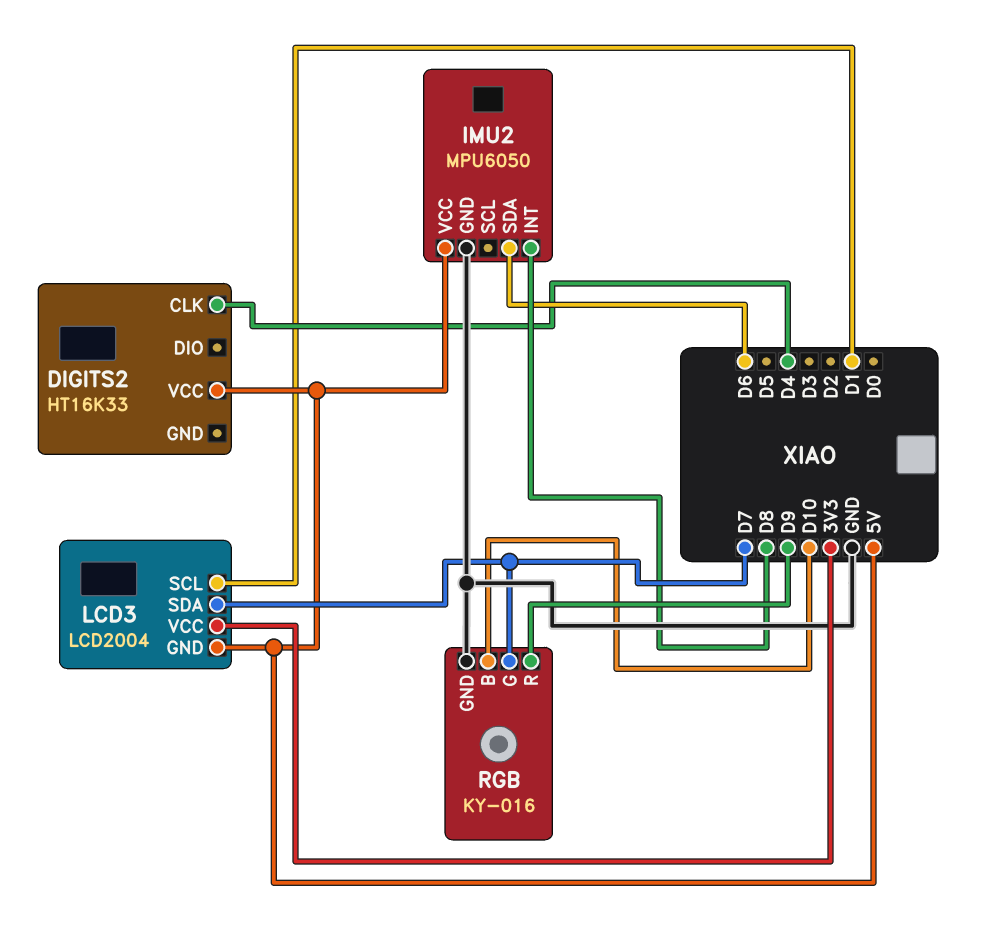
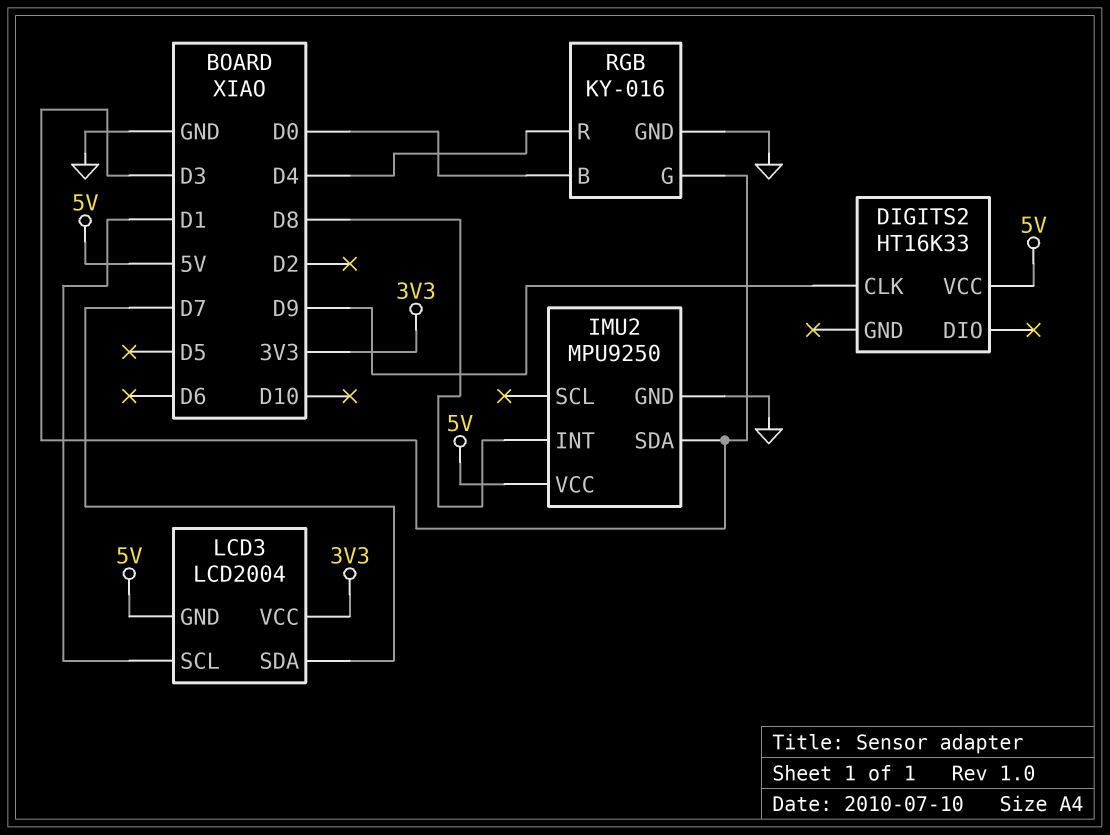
DIGITS2 pin CLK: D4 -> D9
IMU2: MPU6050 -> MPU9250
IMU2 pin SDA: D6 -> D3
RGB pin B: D10 -> D0
RGB pin G: D7 -> D3
RGB pin R: D9 -> D4

